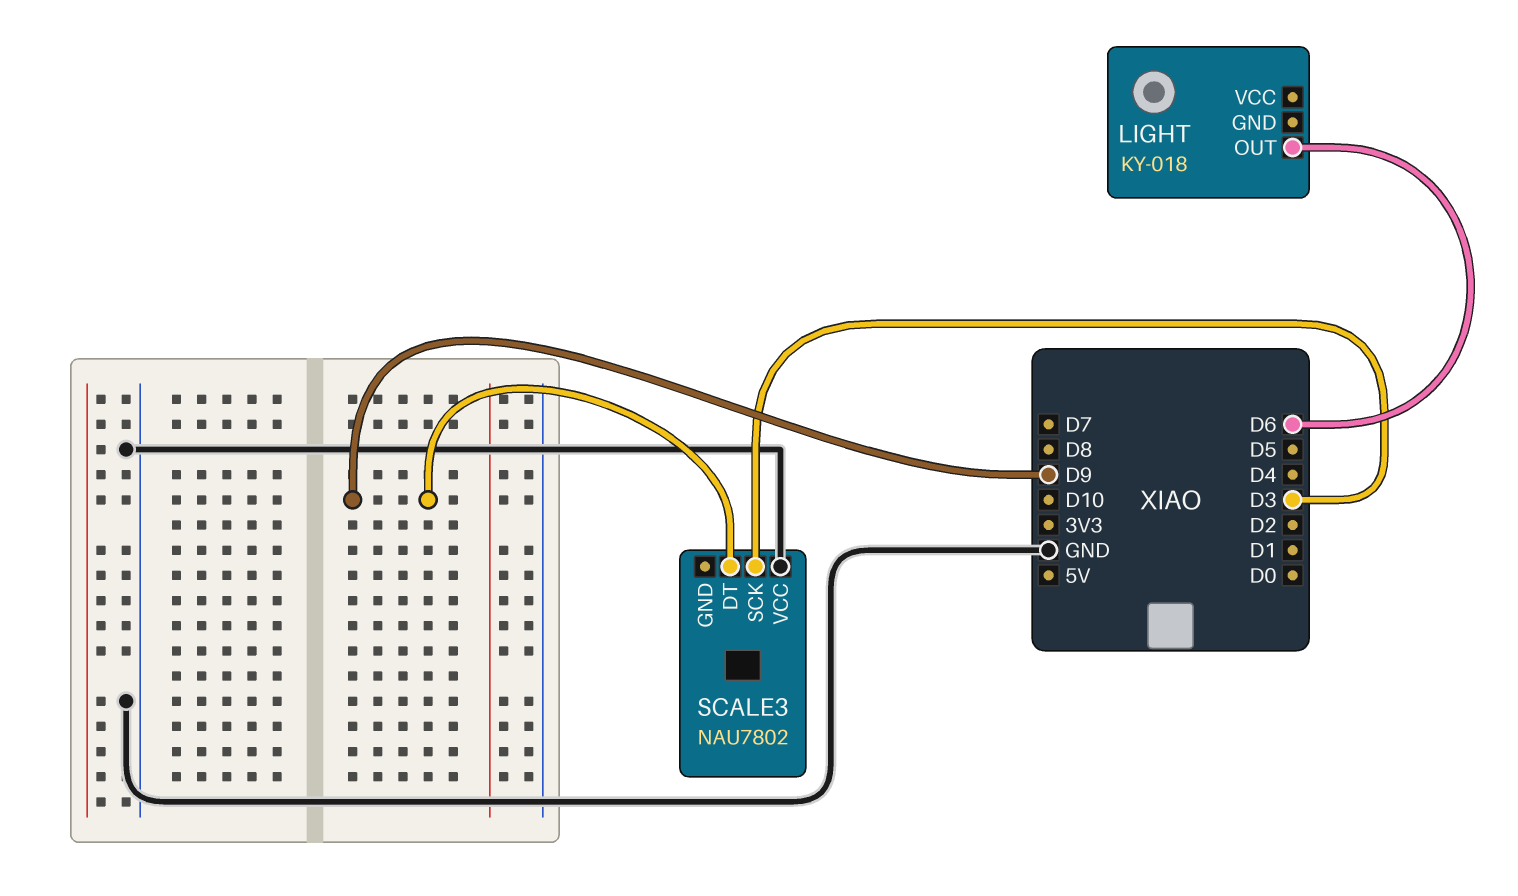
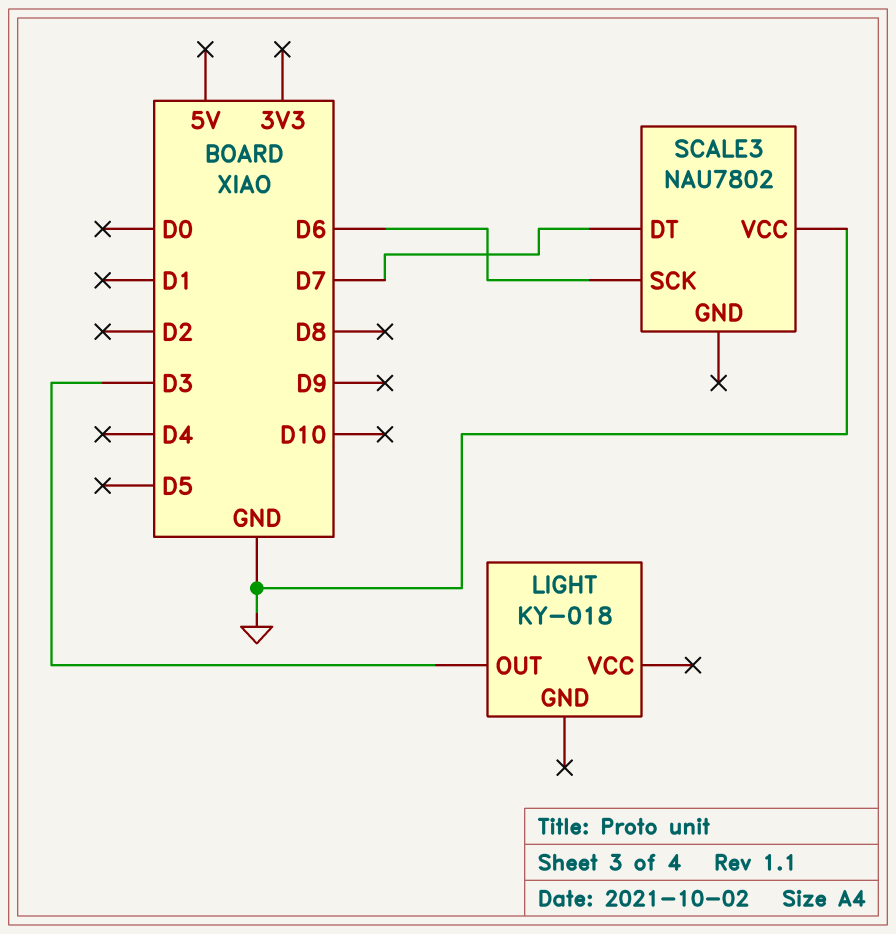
LIGHT pin OUT: D6 -> D3
SCALE3 pin DT: D9 -> D7
SCALE3 pin SCK: D3 -> D6

